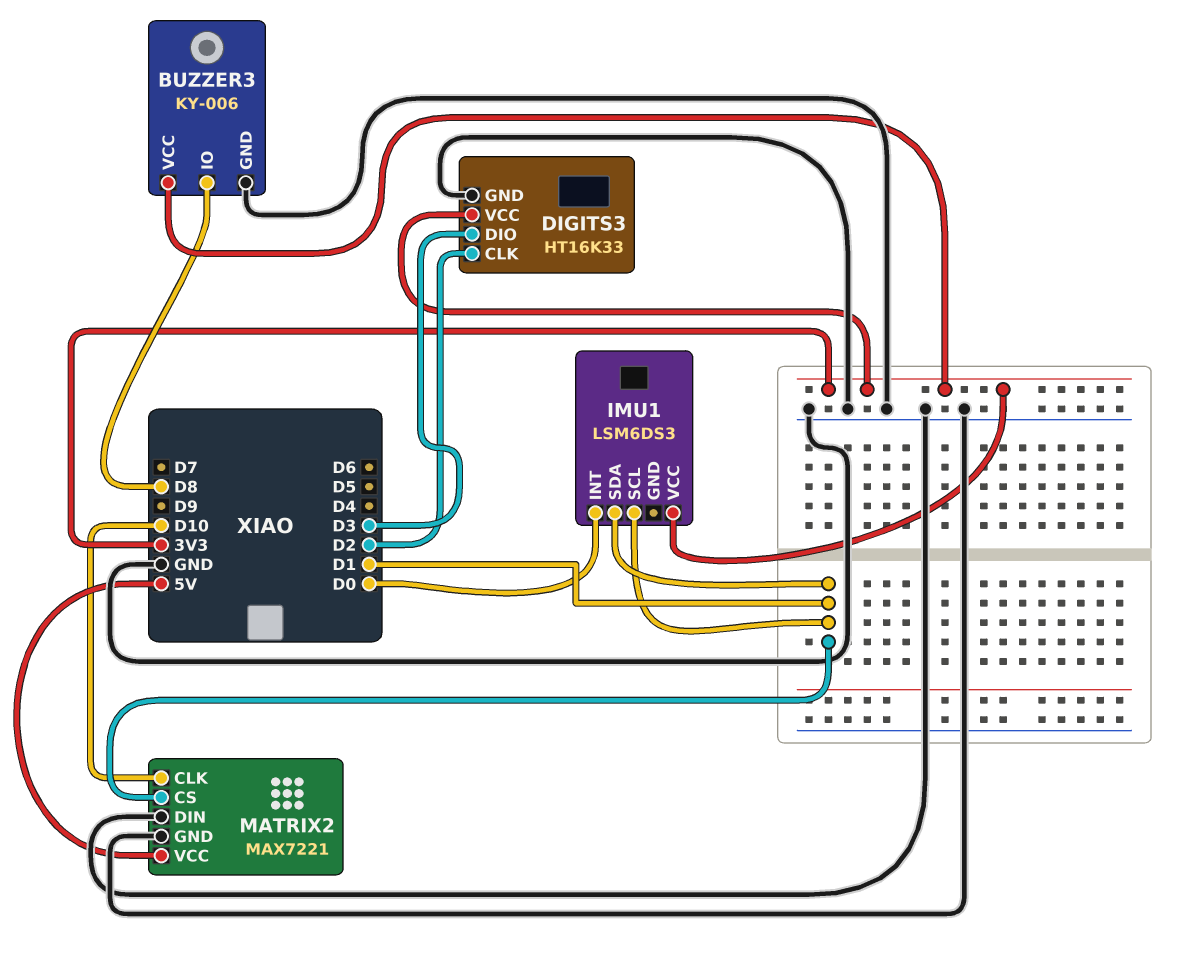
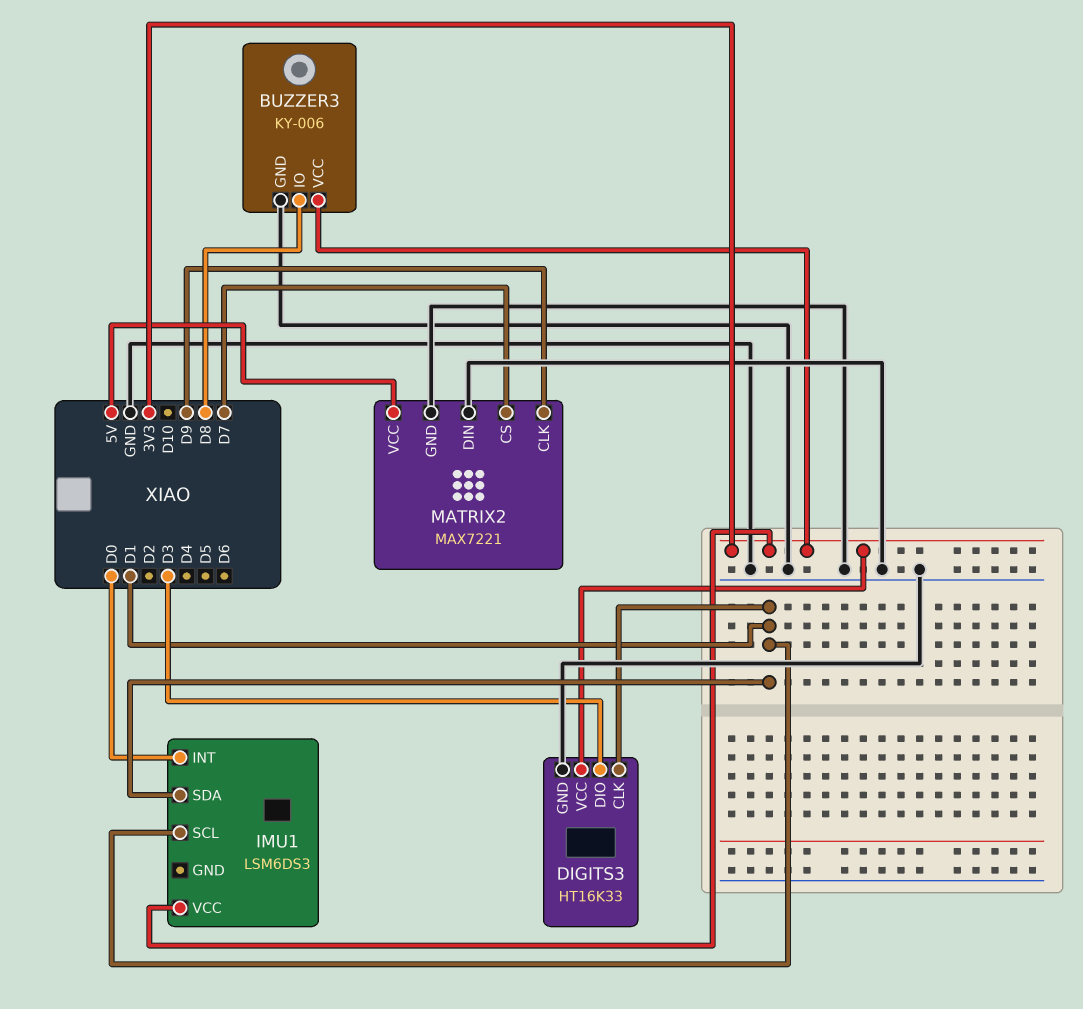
DIGITS3 pin CLK: D2 -> D1
MATRIX2 pin CLK: D10 -> D9
MATRIX2 pin CS: D1 -> D7

